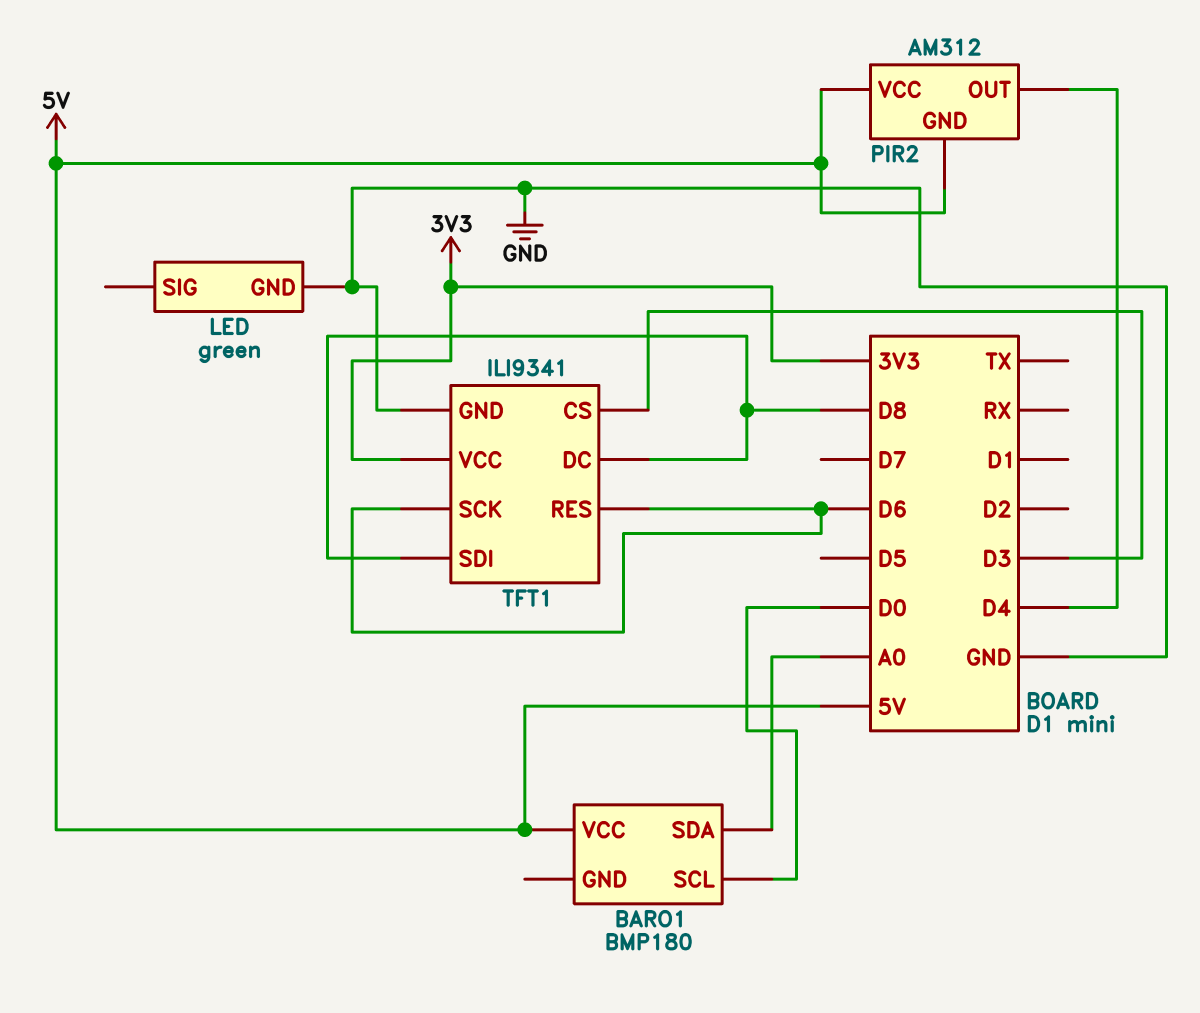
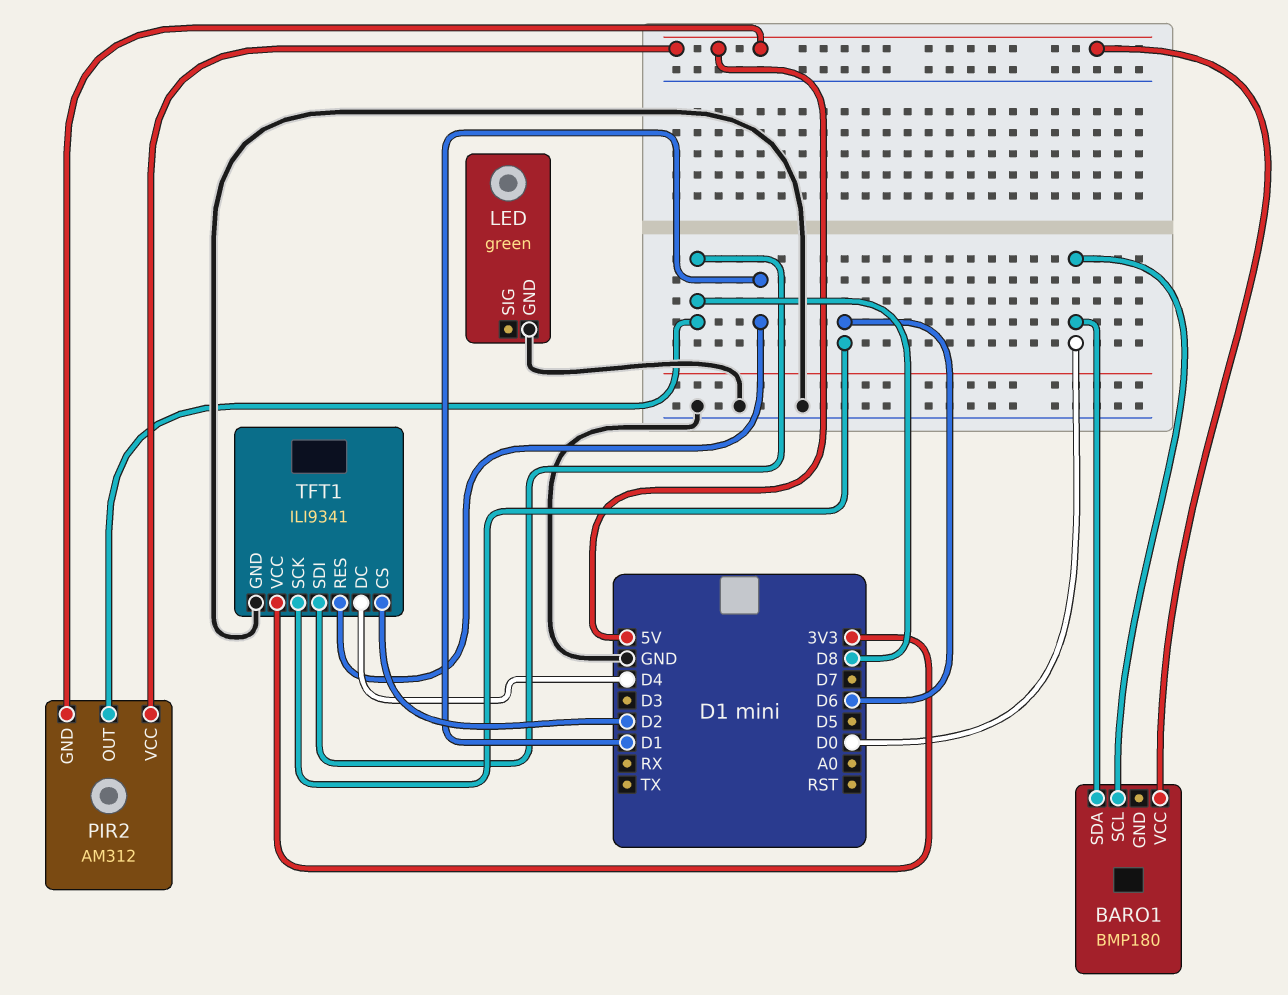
BARO1 pin SDA: A0 -> D0
PIR2 pin OUT: D4 -> D8
TFT1 pin CS: D3 -> D2
TFT1 pin DC: D8 -> D4
TFT1 pin RES: D6 -> D1

